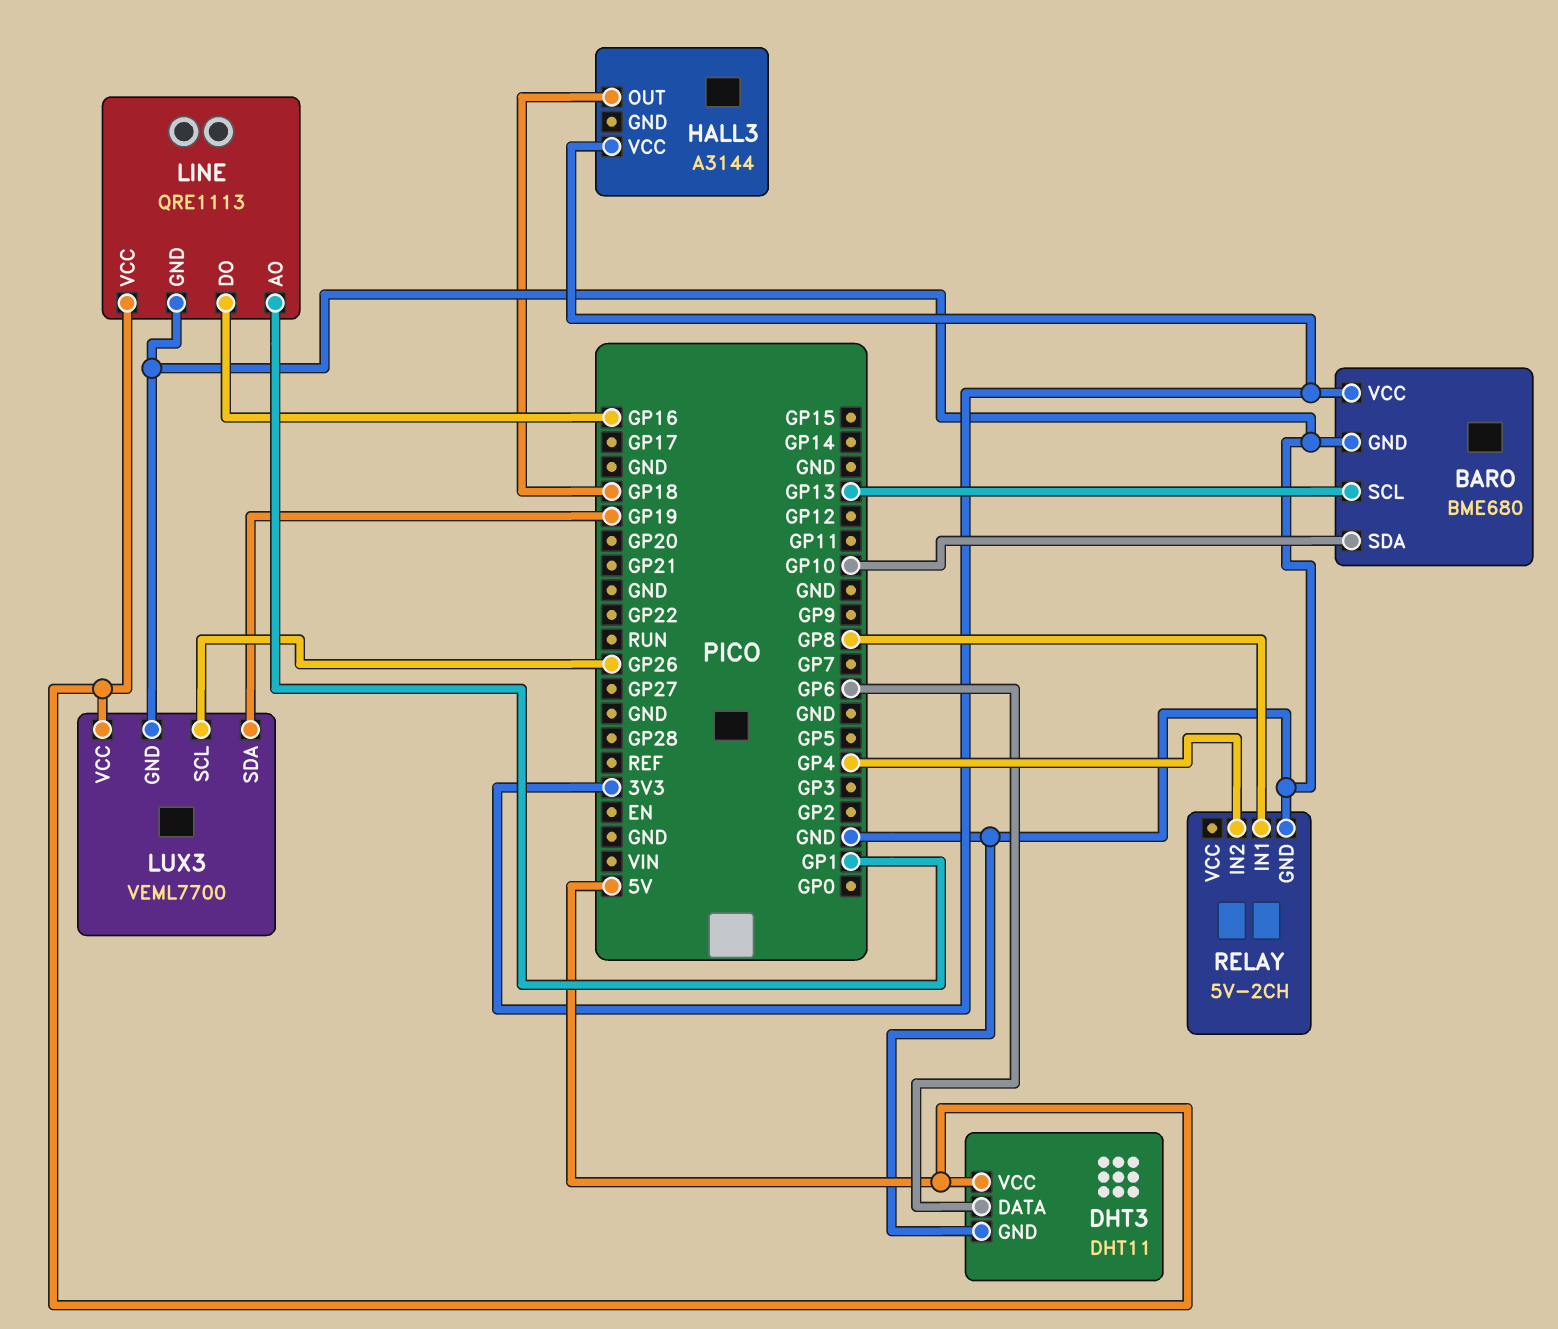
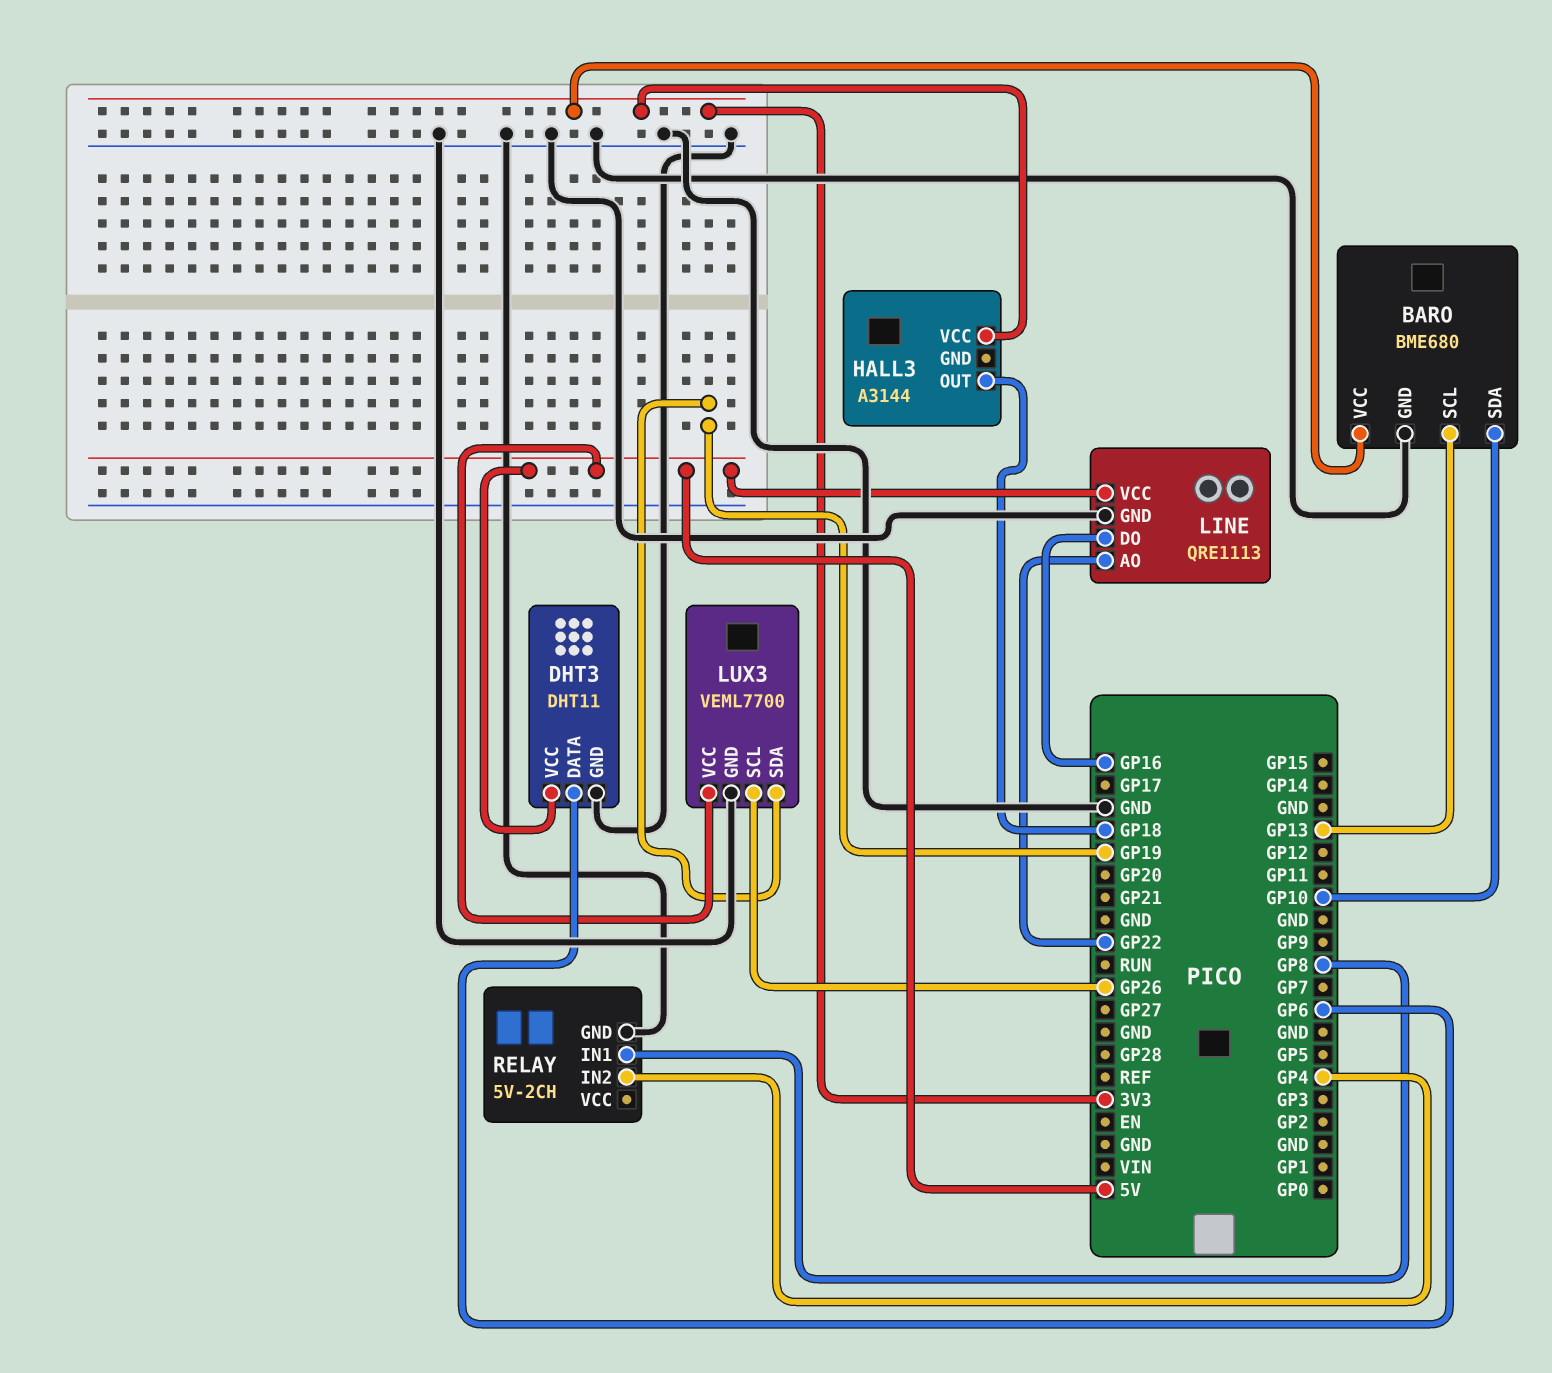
LINE pin AO: GP1 -> GP22

